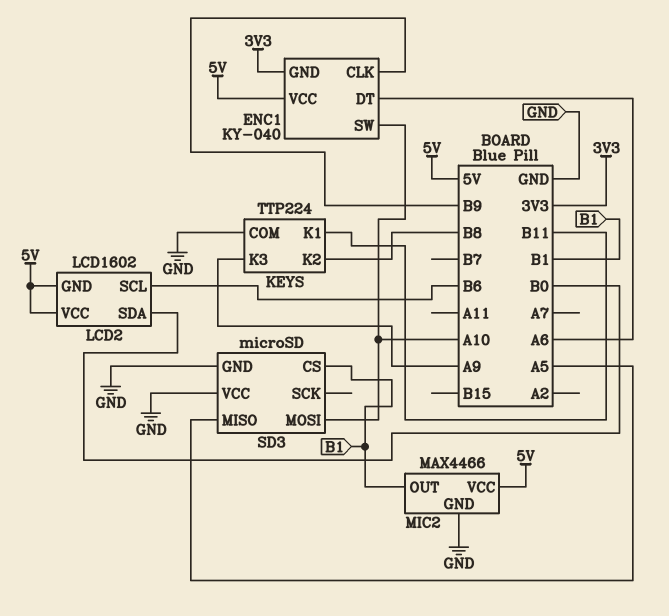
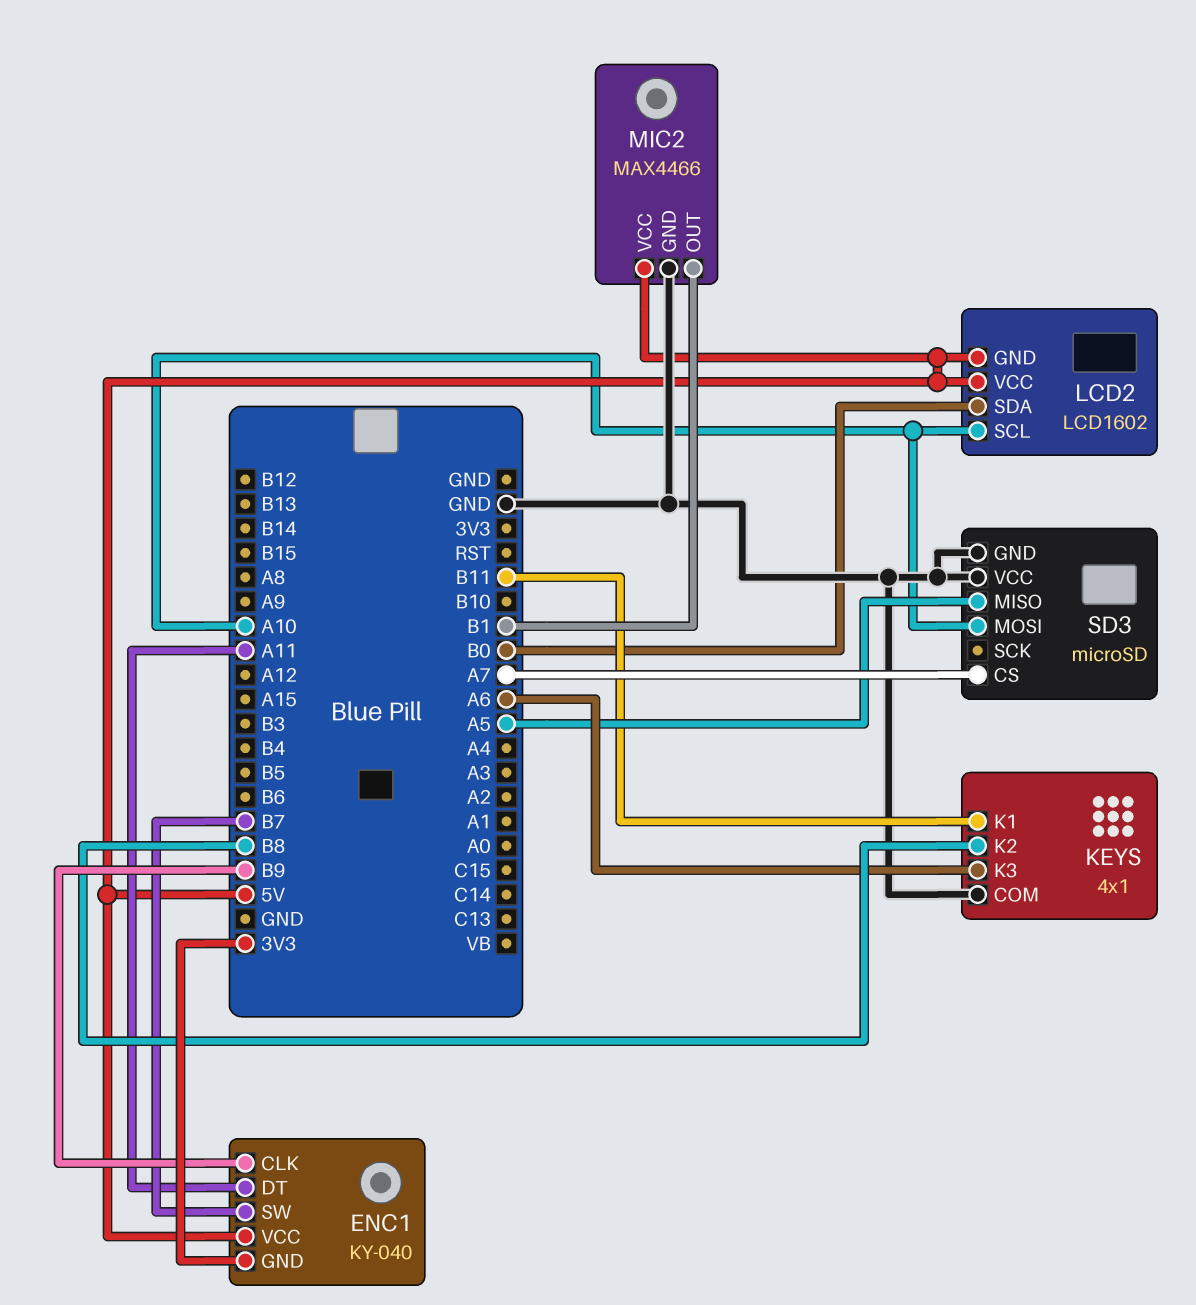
ENC1 pin DT: A6 -> A11
ENC1 pin SW: A10 -> B7
KEYS: TTP224 -> 4x1
KEYS pin K3: A9 -> A6
LCD2 pin SCL: B6 -> A10
SD3 pin CS: B1 -> A7

